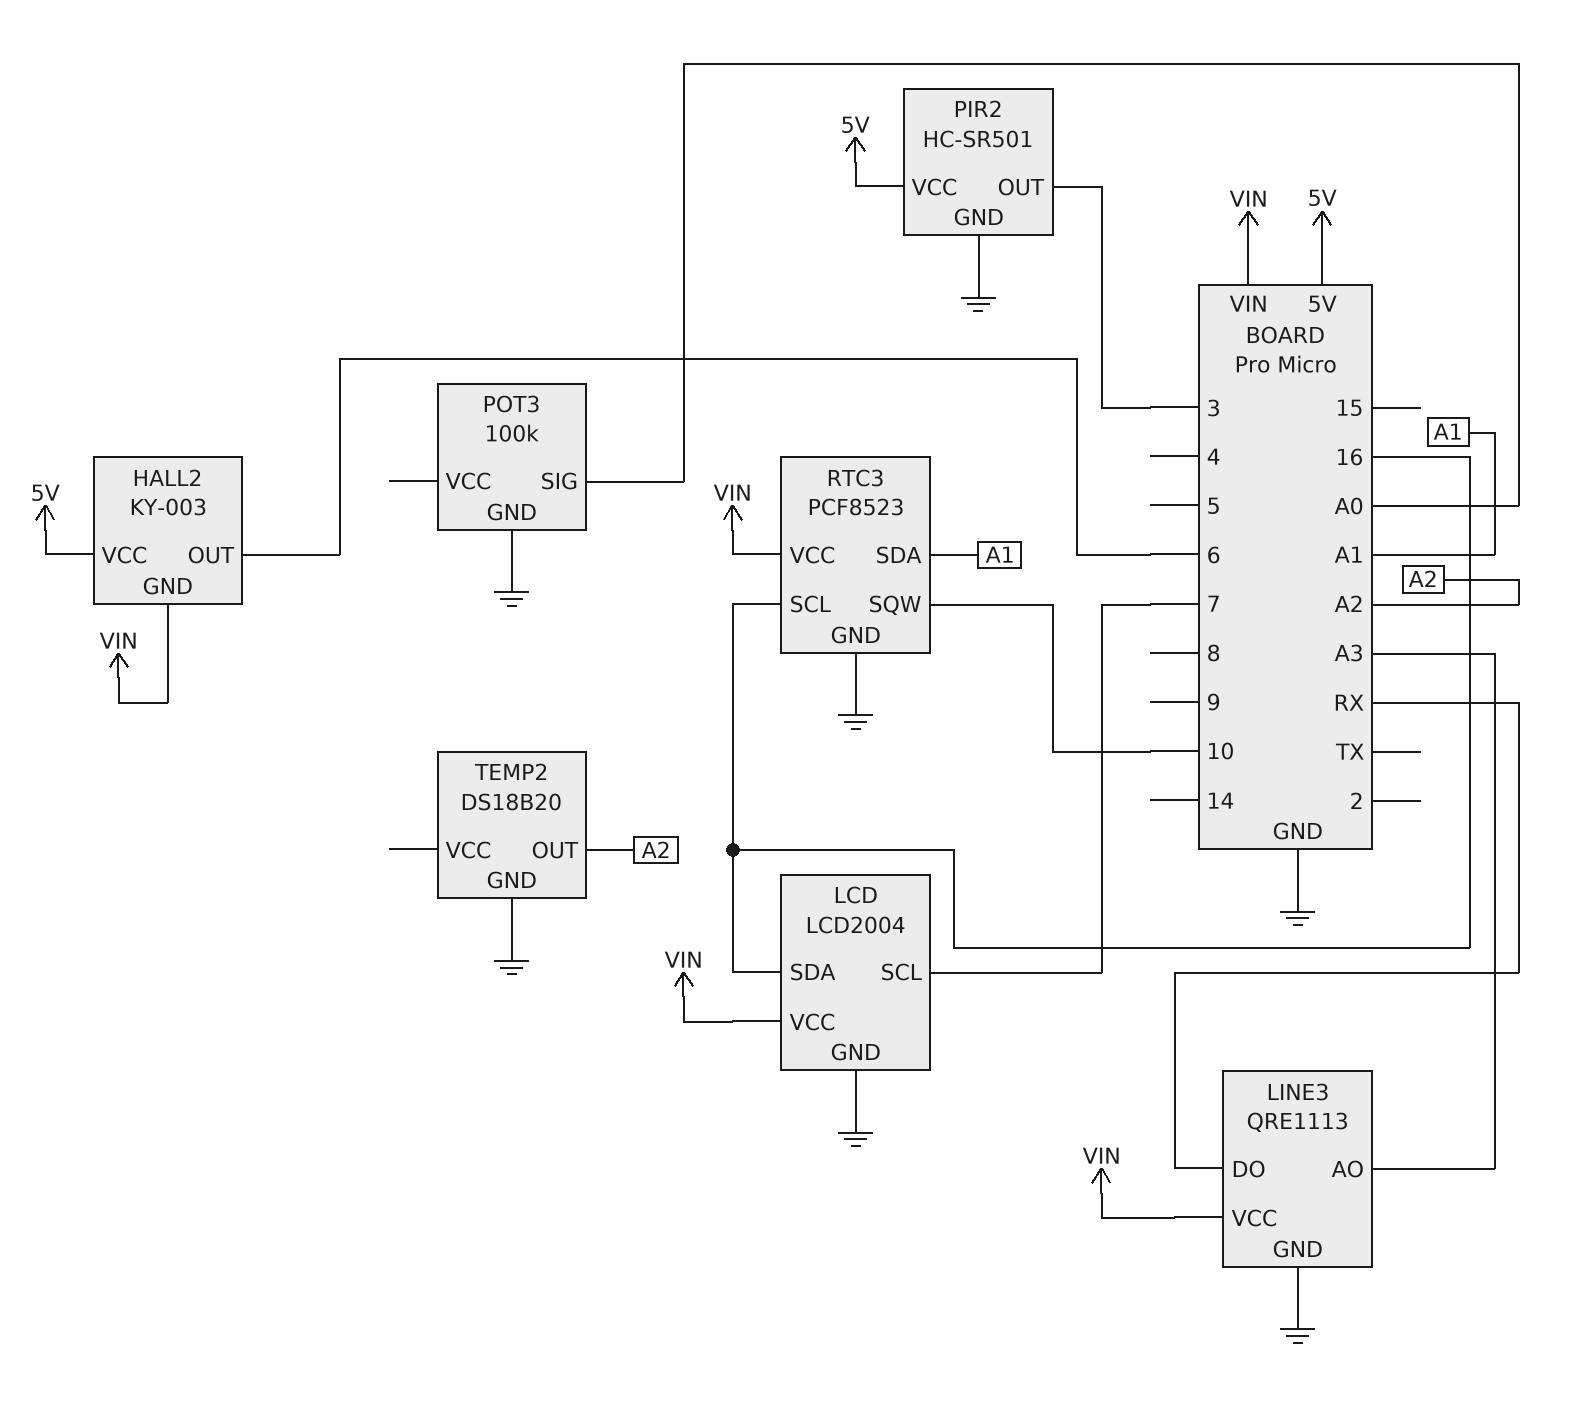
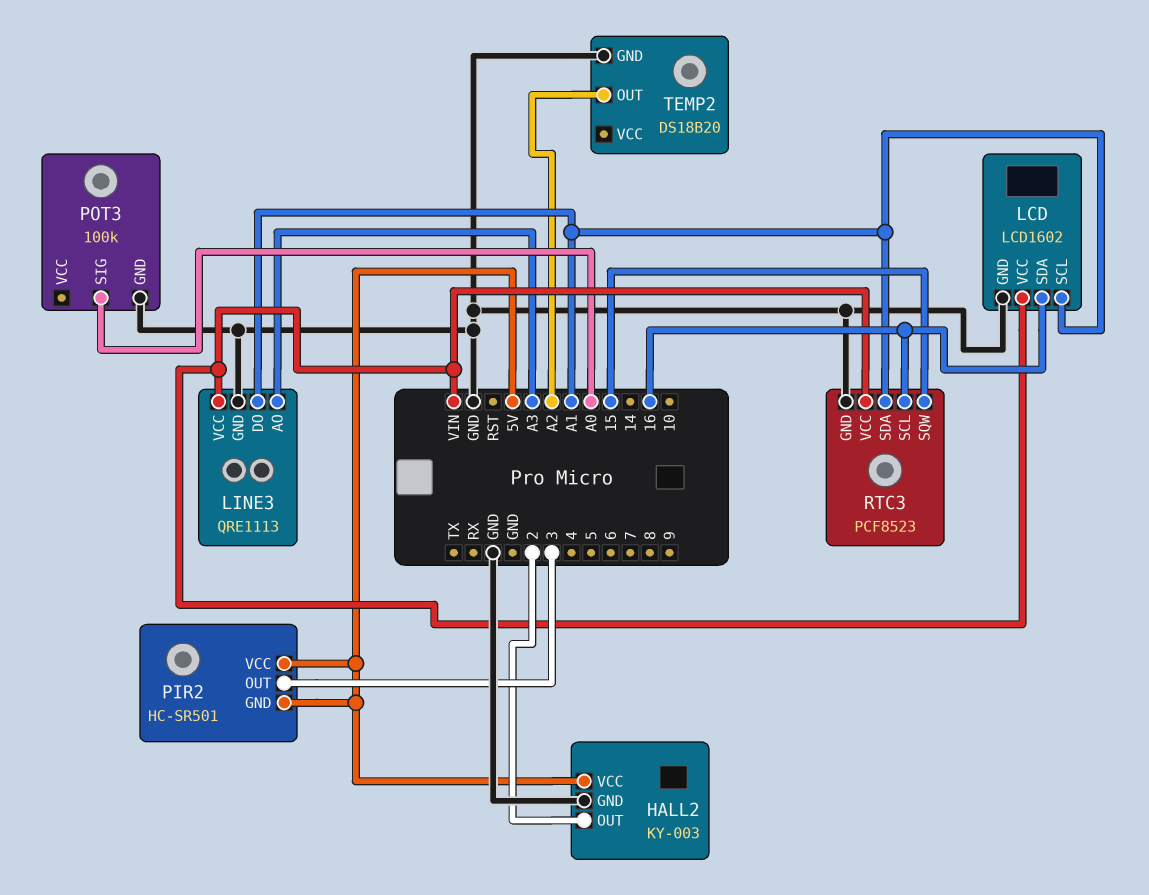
HALL2 pin GND: VIN -> GND
HALL2 pin OUT: 6 -> 2
LCD: LCD2004 -> LCD1602
LCD pin SCL: 7 -> A1
LINE3 pin DO: RX -> A1
PIR2 pin GND: GND -> 5V
RTC3 pin SQW: 10 -> 15

